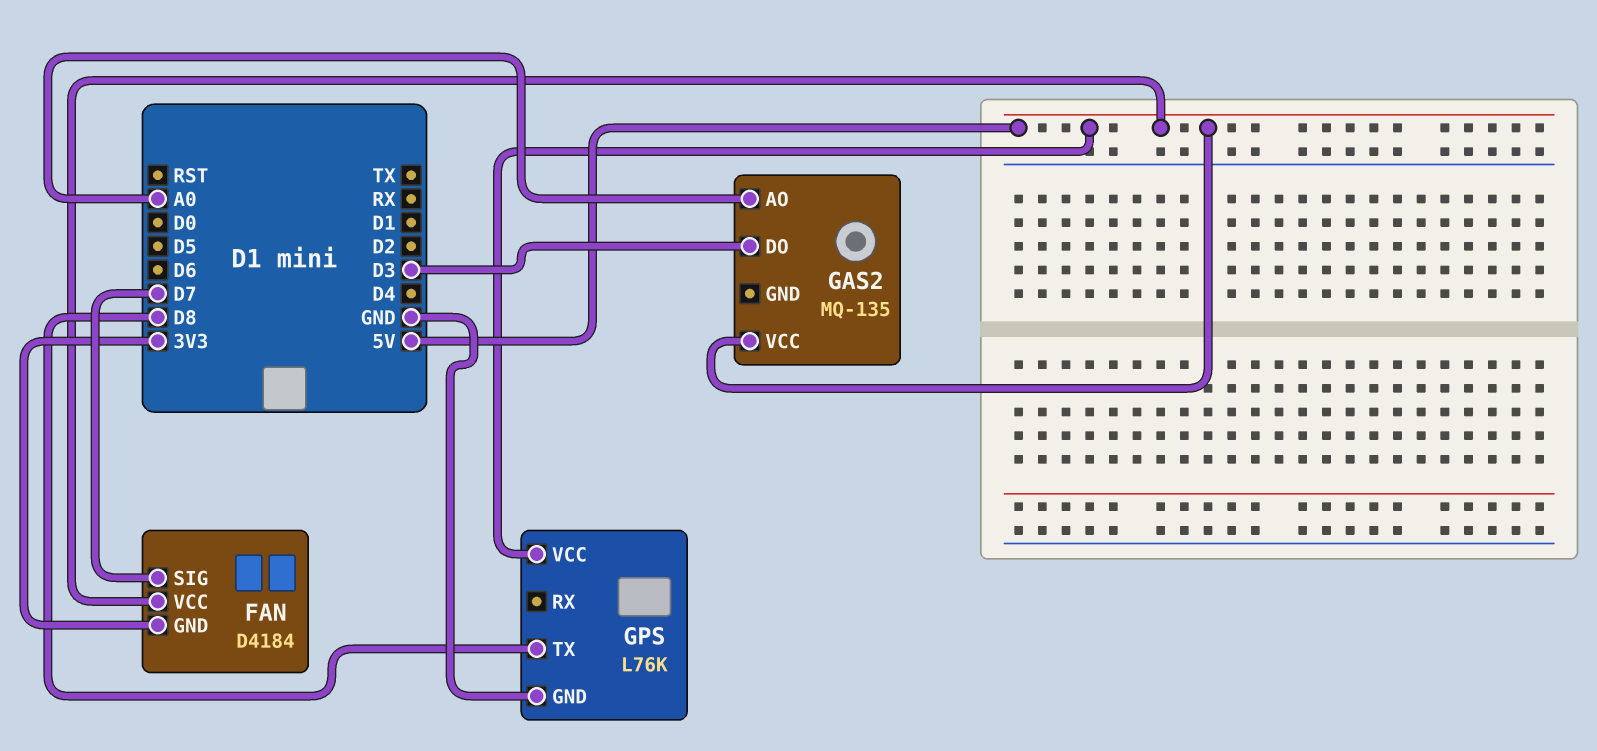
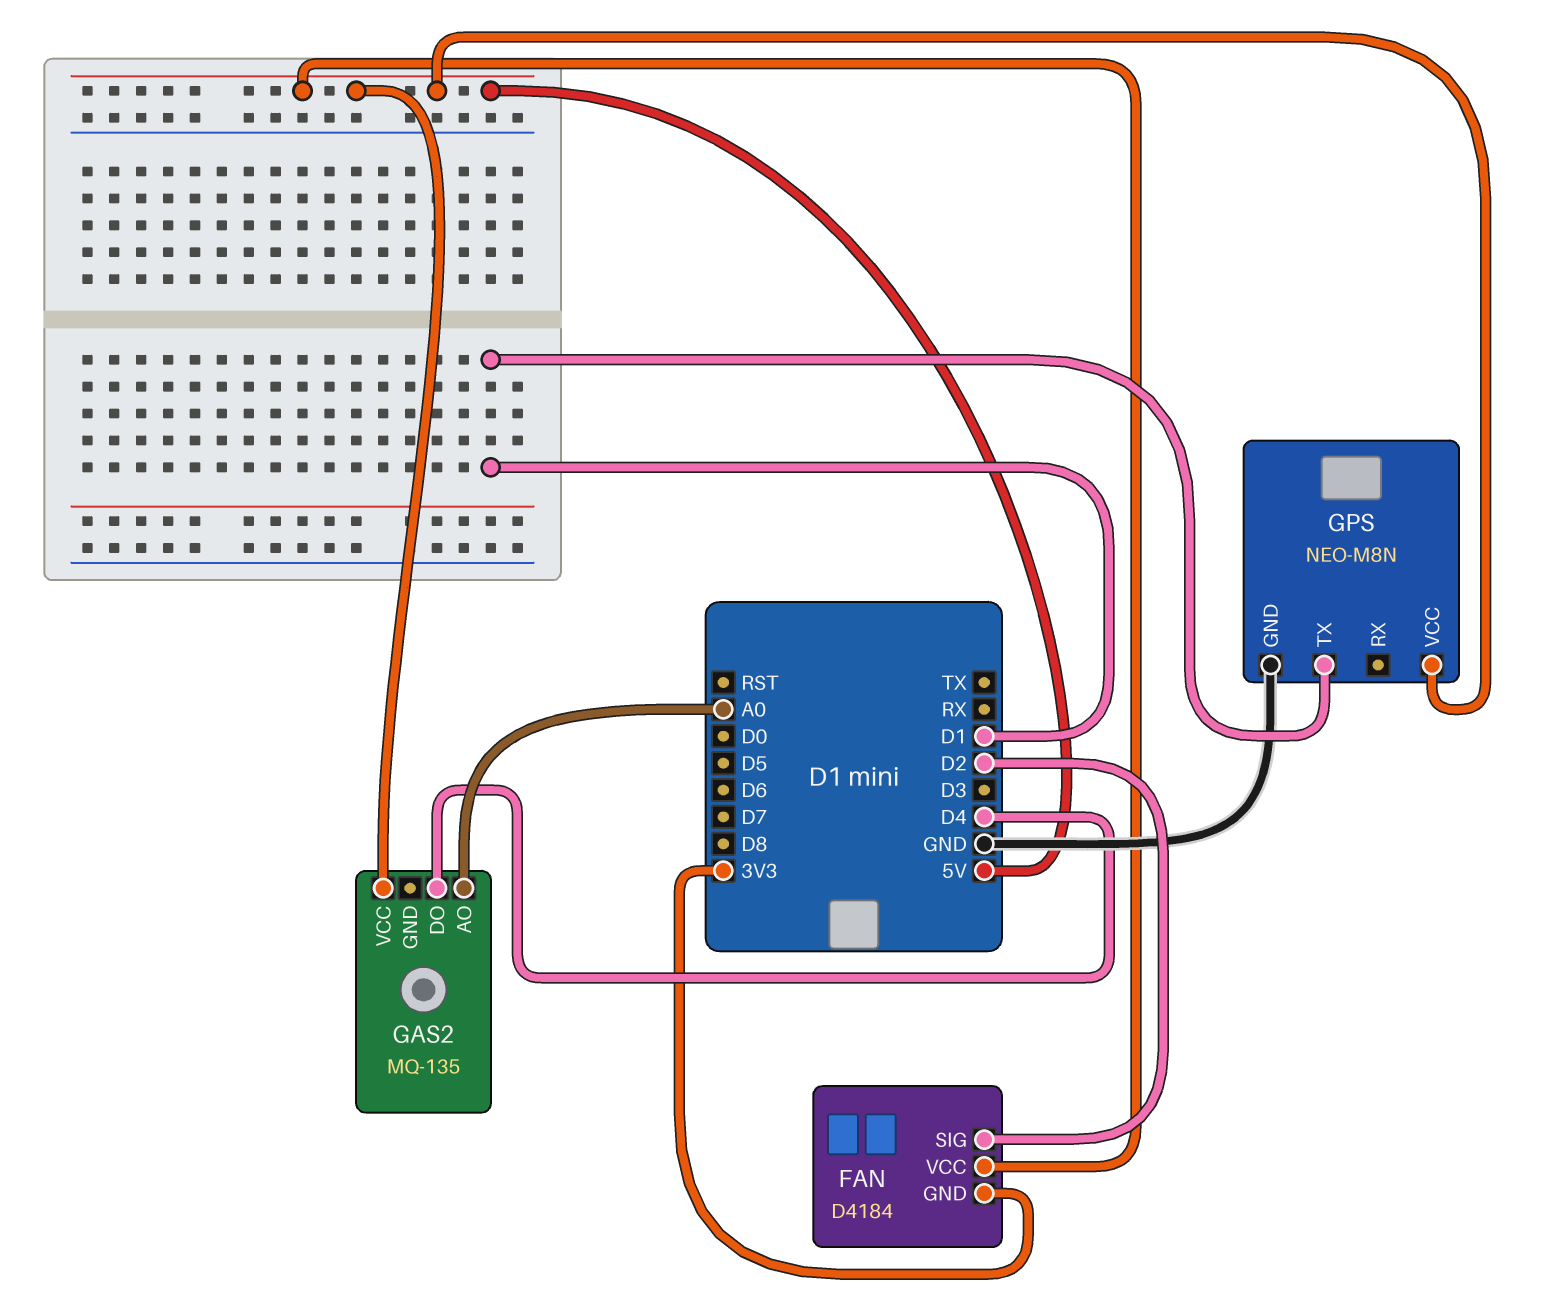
FAN pin SIG: D7 -> D2
GAS2 pin DO: D3 -> D4
GPS: L76K -> NEO-M8N
GPS pin TX: D8 -> D1

